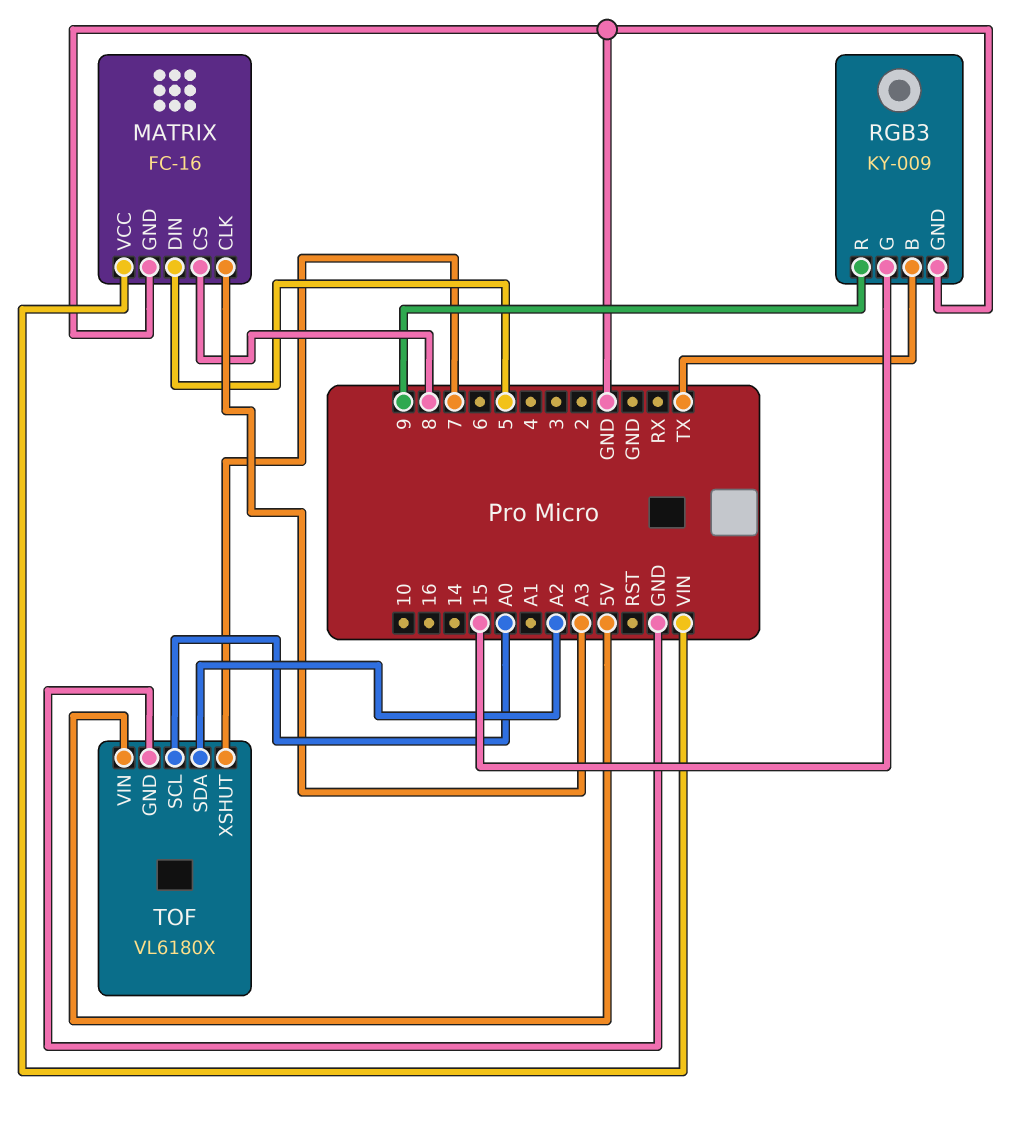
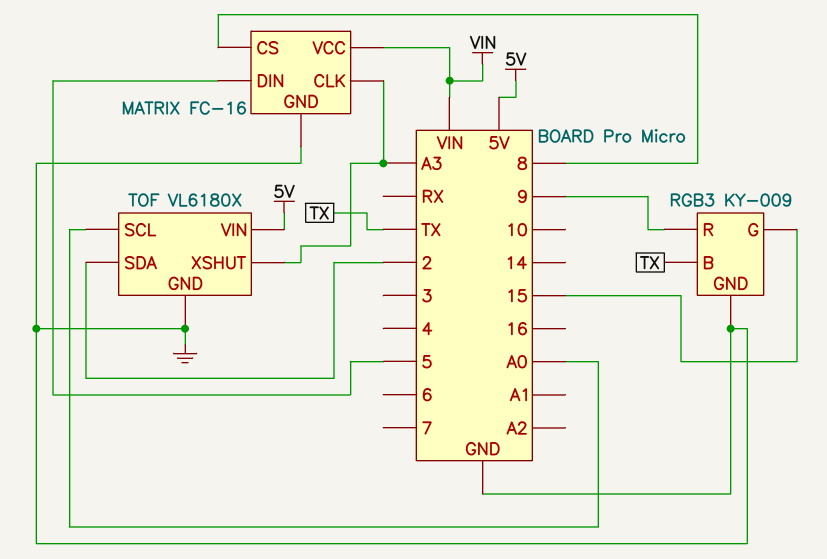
TOF pin SDA: A2 -> 2
TOF pin XSHUT: 7 -> A3

